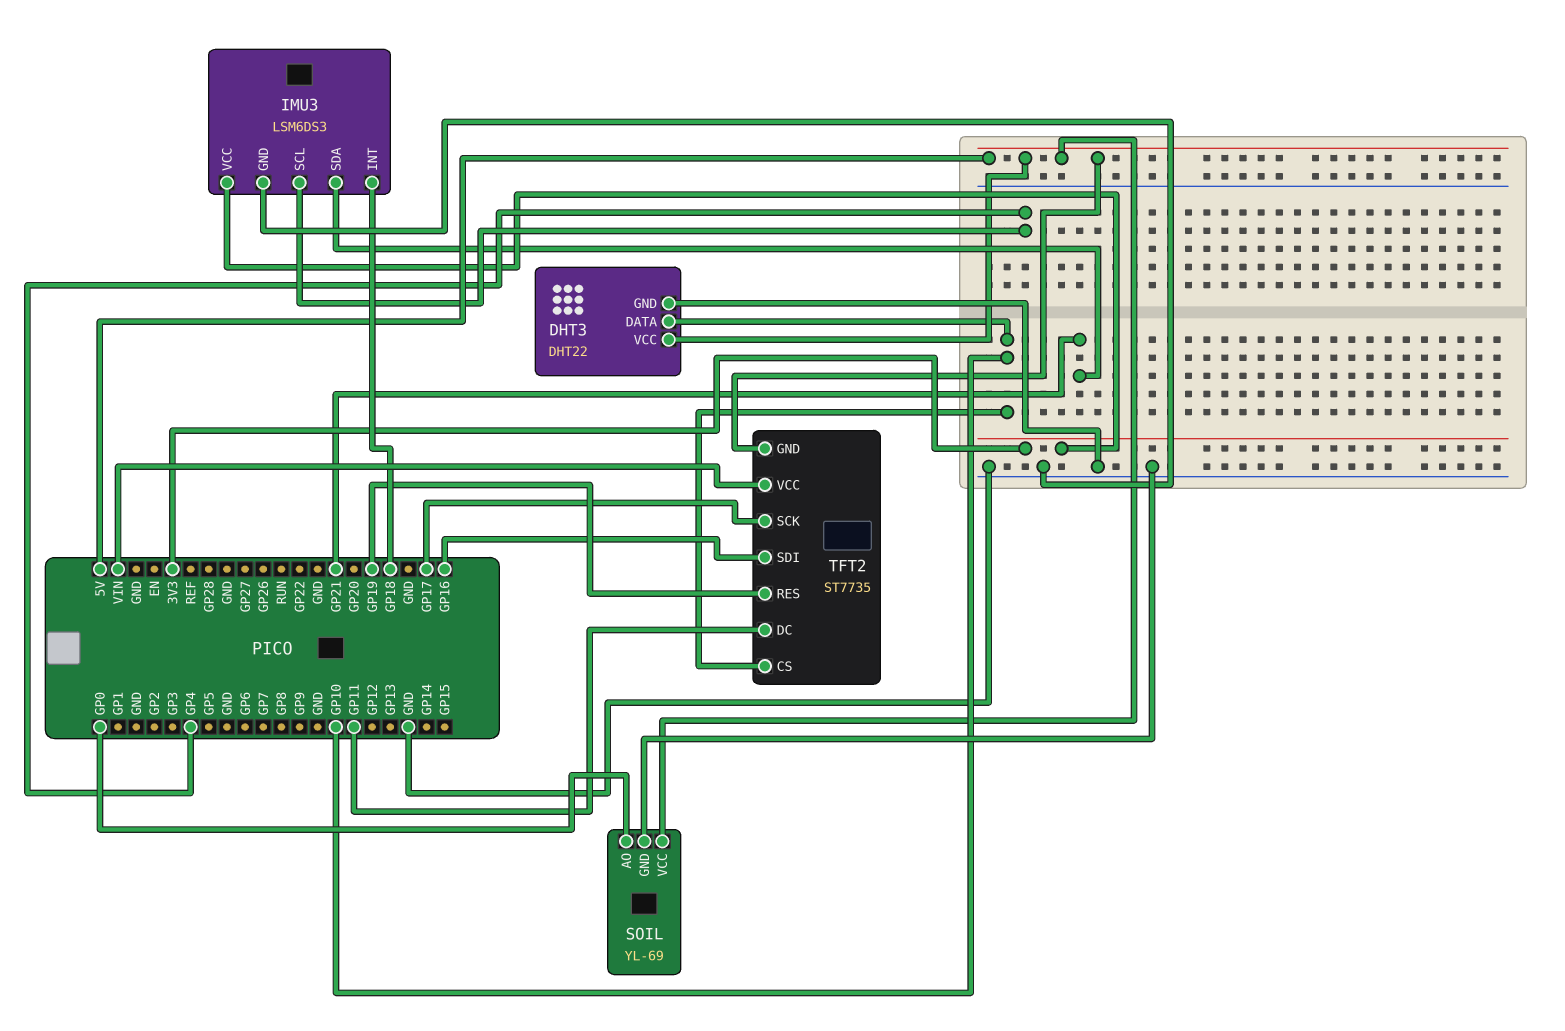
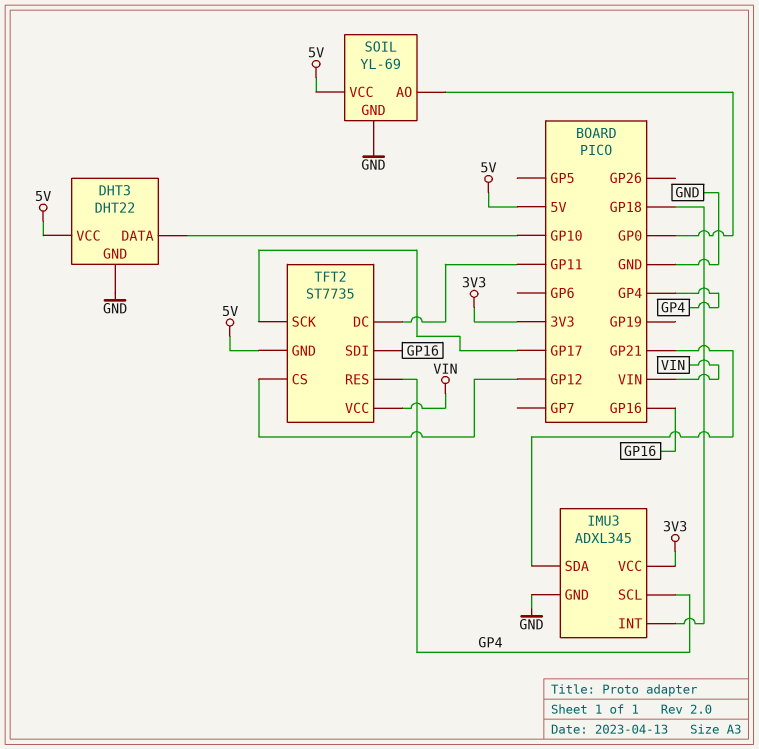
IMU3: LSM6DS3 -> ADXL345
TFT2 pin CS: GP10 -> GP12
TFT2 pin RES: GP19 -> GP4

